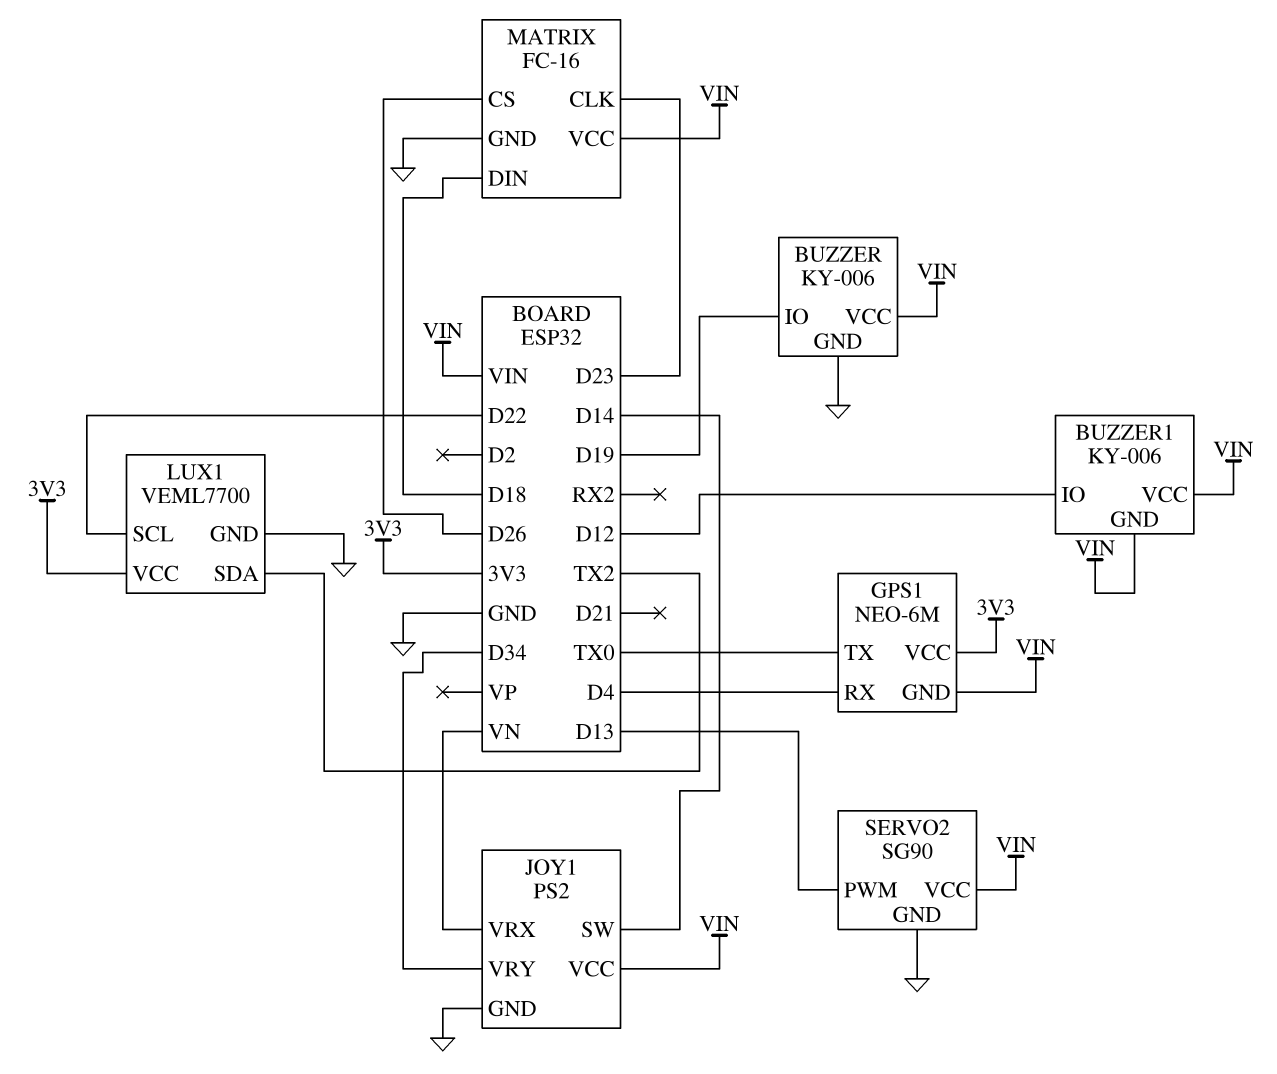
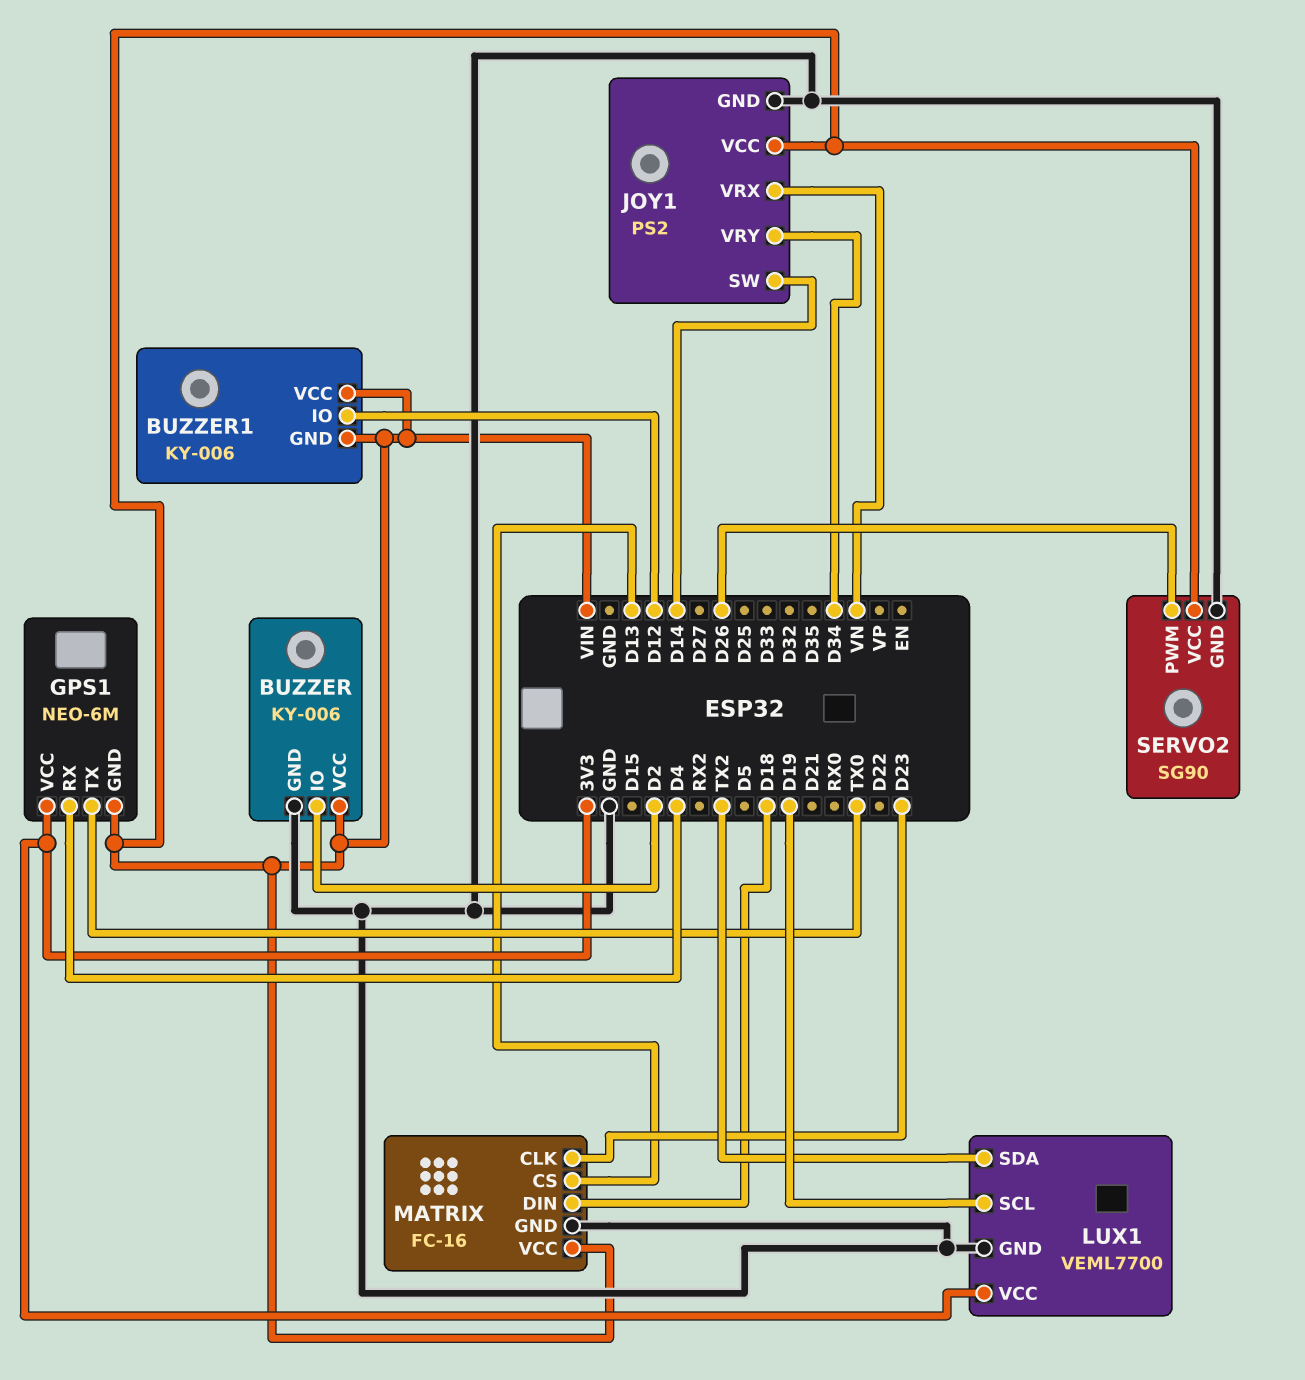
BUZZER pin IO: D19 -> D2
LUX1 pin SCL: D22 -> D19
MATRIX pin CS: D26 -> D13
SERVO2 pin PWM: D13 -> D26

